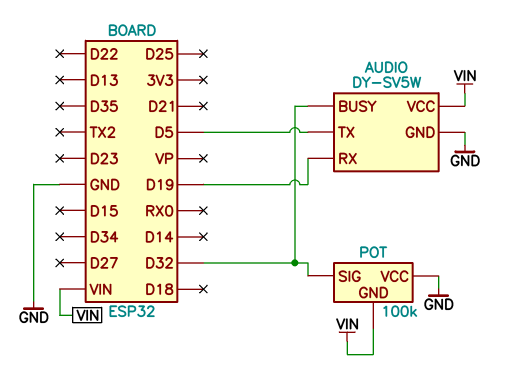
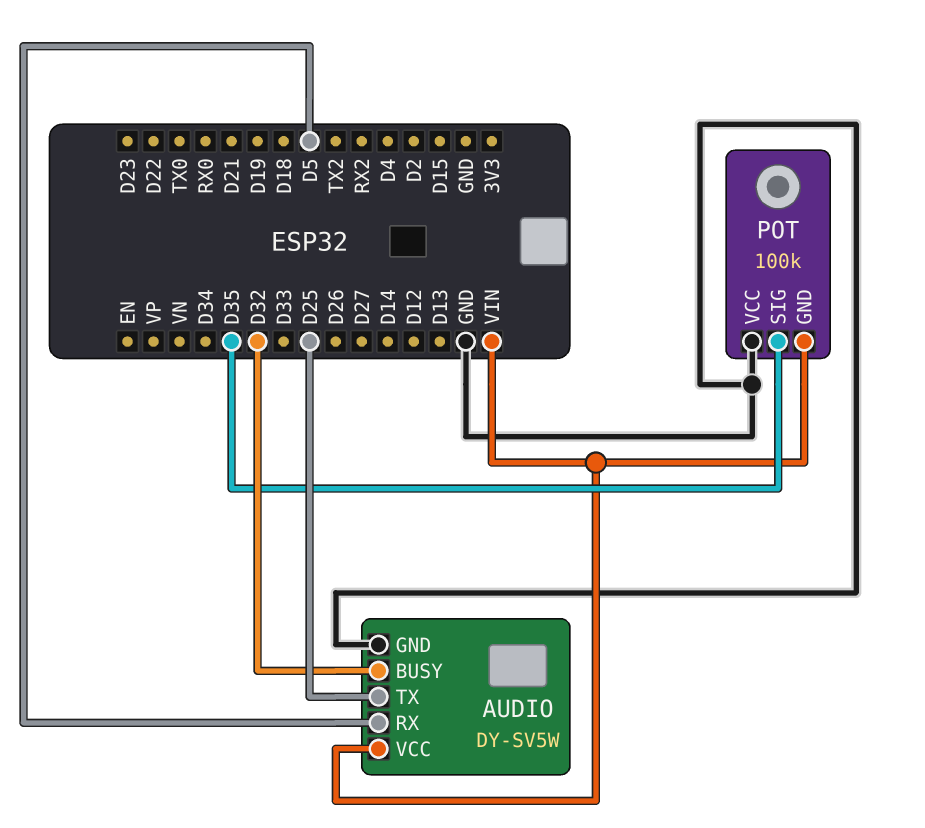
AUDIO pin RX: D19 -> D5
AUDIO pin TX: D5 -> D25
POT pin SIG: D32 -> D35

